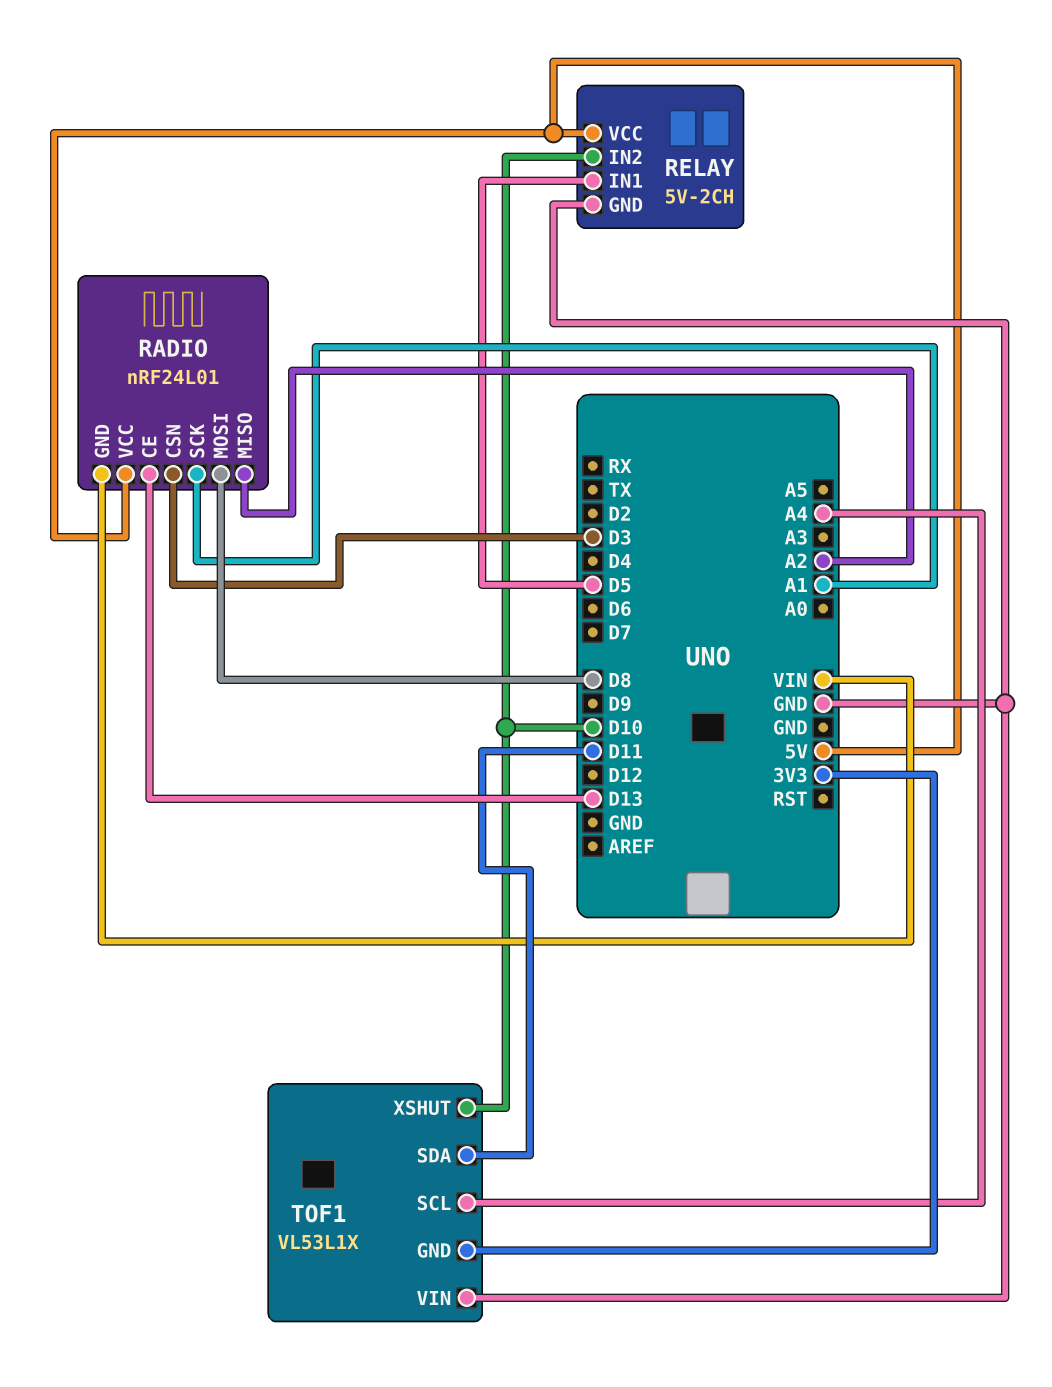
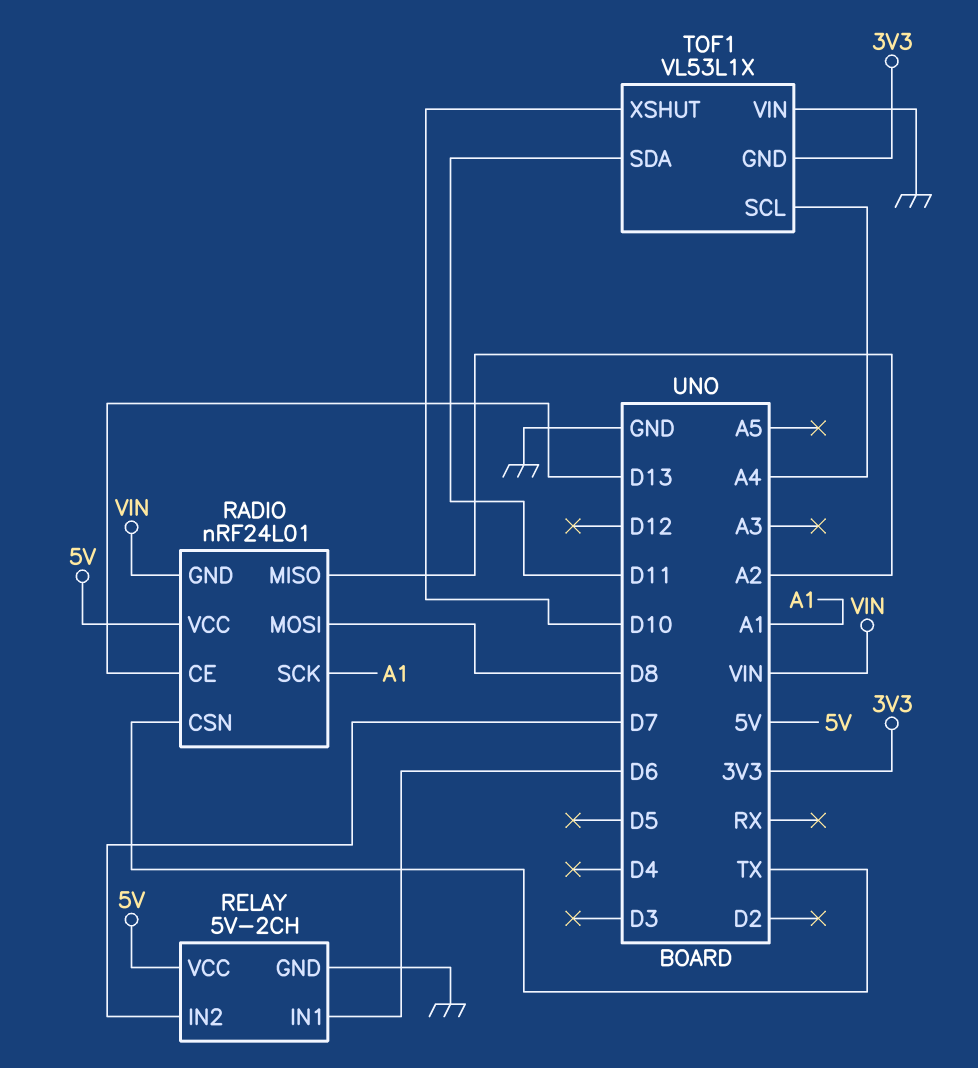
RADIO pin CSN: D3 -> TX
RELAY pin IN1: D5 -> D6
RELAY pin IN2: D10 -> D7

